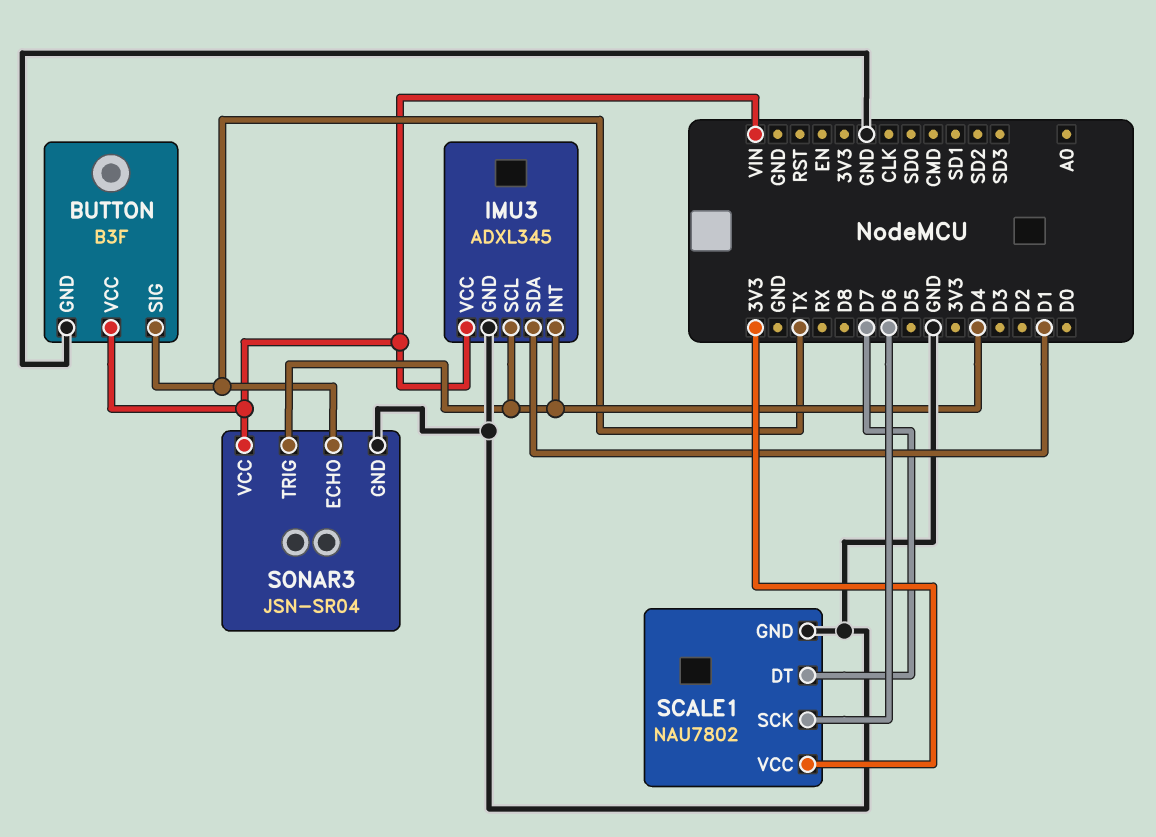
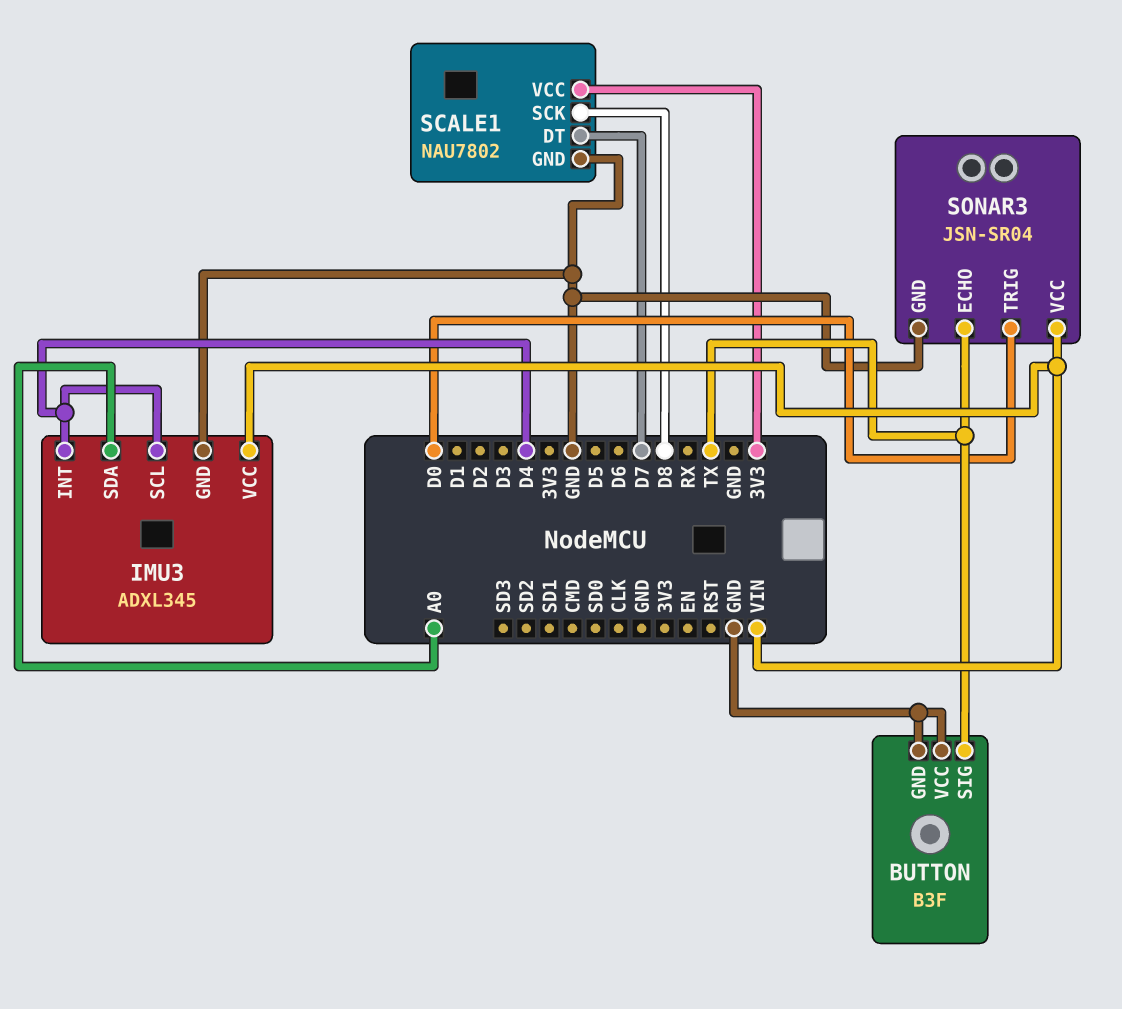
BUTTON pin VCC: VIN -> GND
IMU3 pin SDA: D1 -> A0
SCALE1 pin SCK: D6 -> D8
SONAR3 pin TRIG: D4 -> D0

